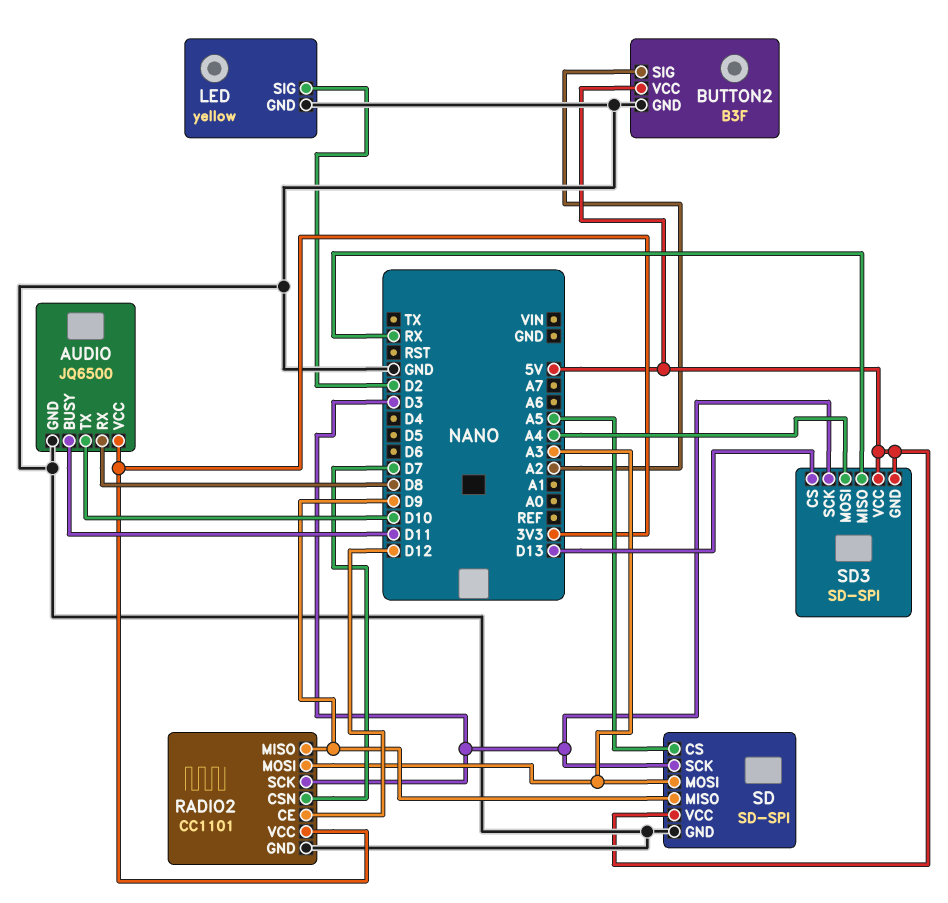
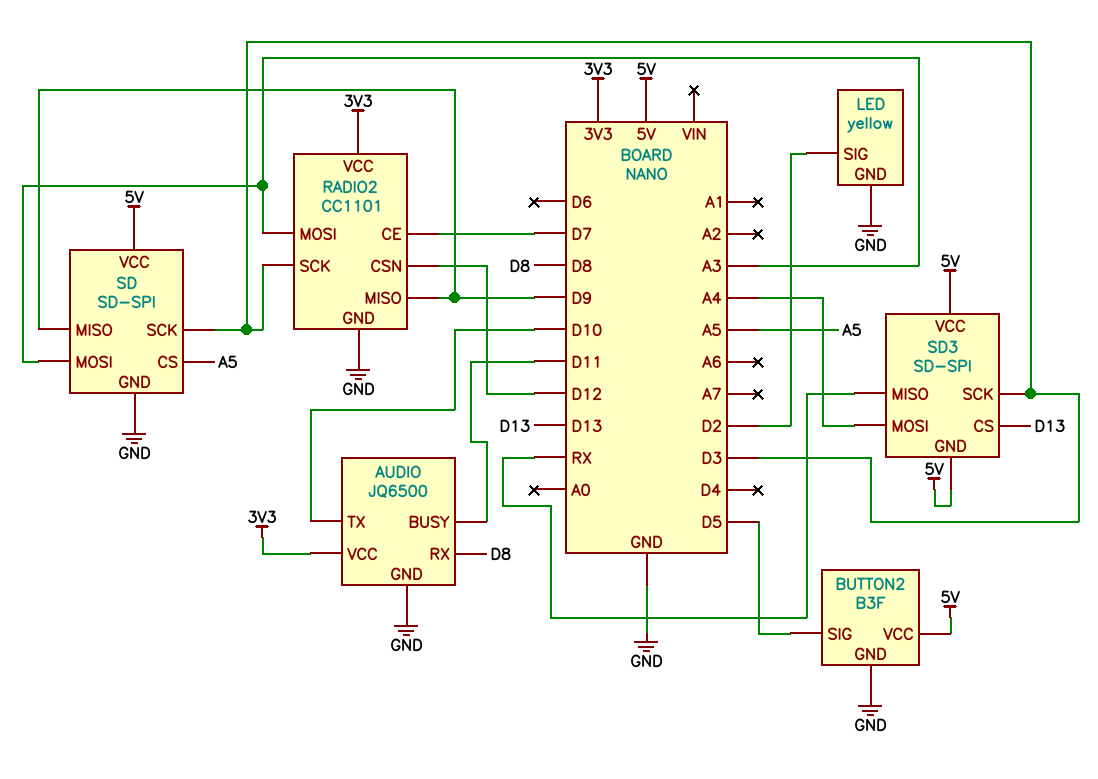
BUTTON2 pin SIG: A2 -> D5
RADIO2 pin CE: D12 -> D7
RADIO2 pin CSN: D7 -> D12

